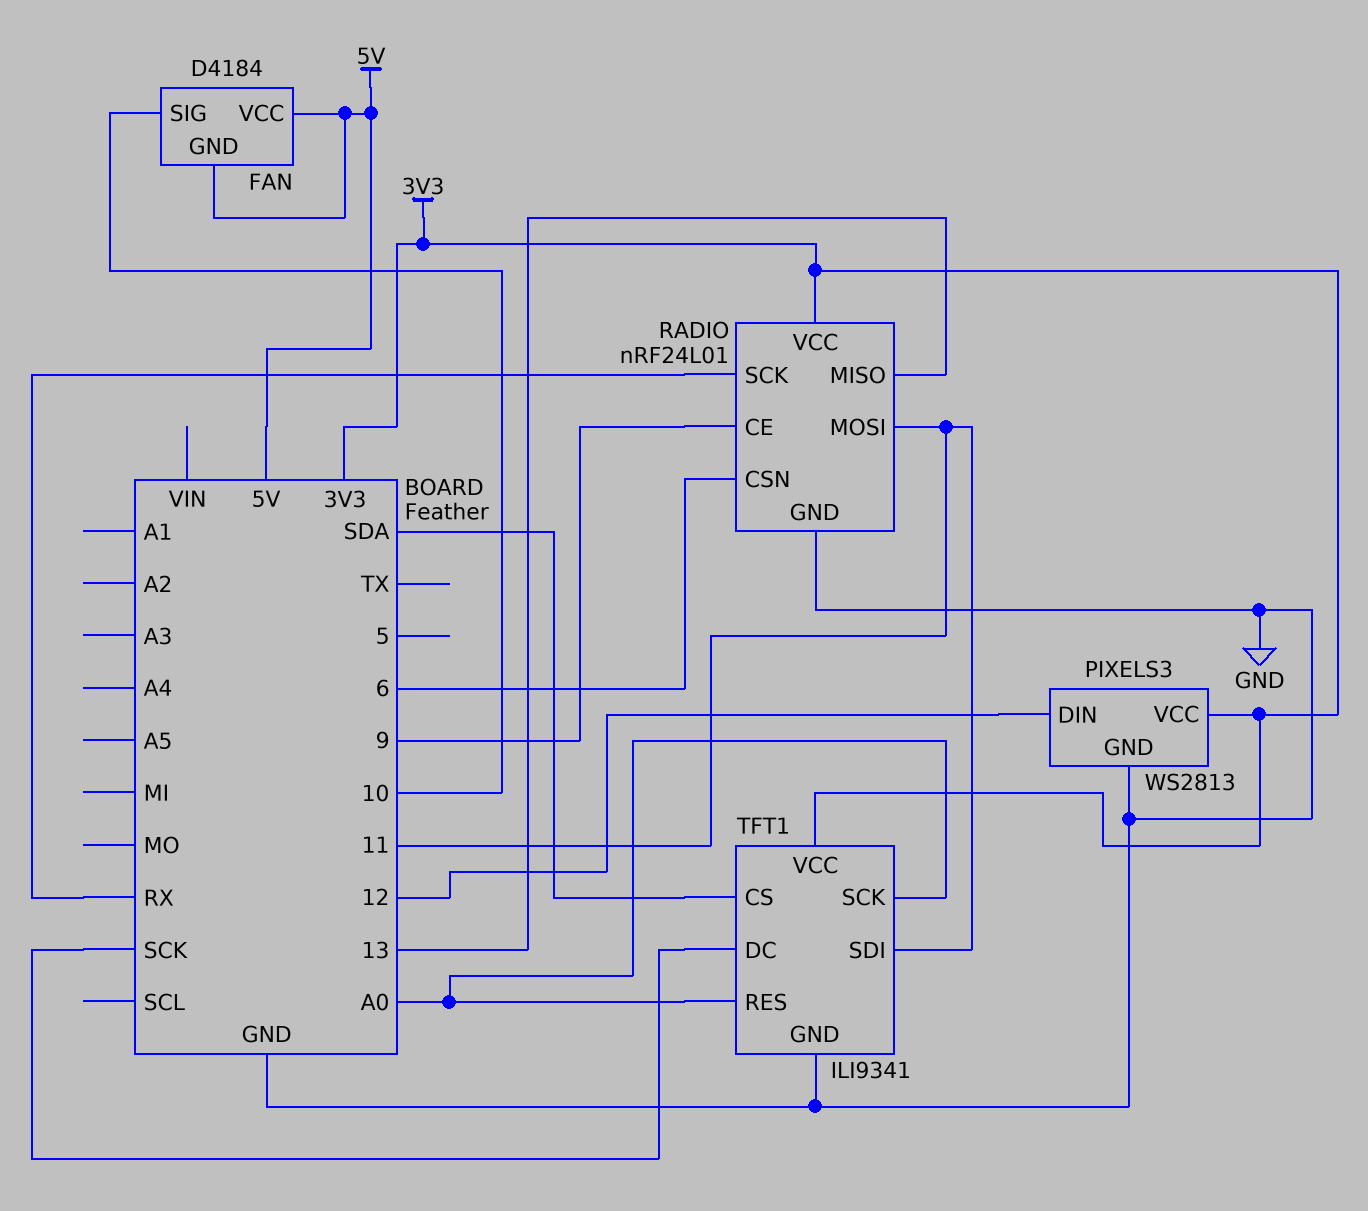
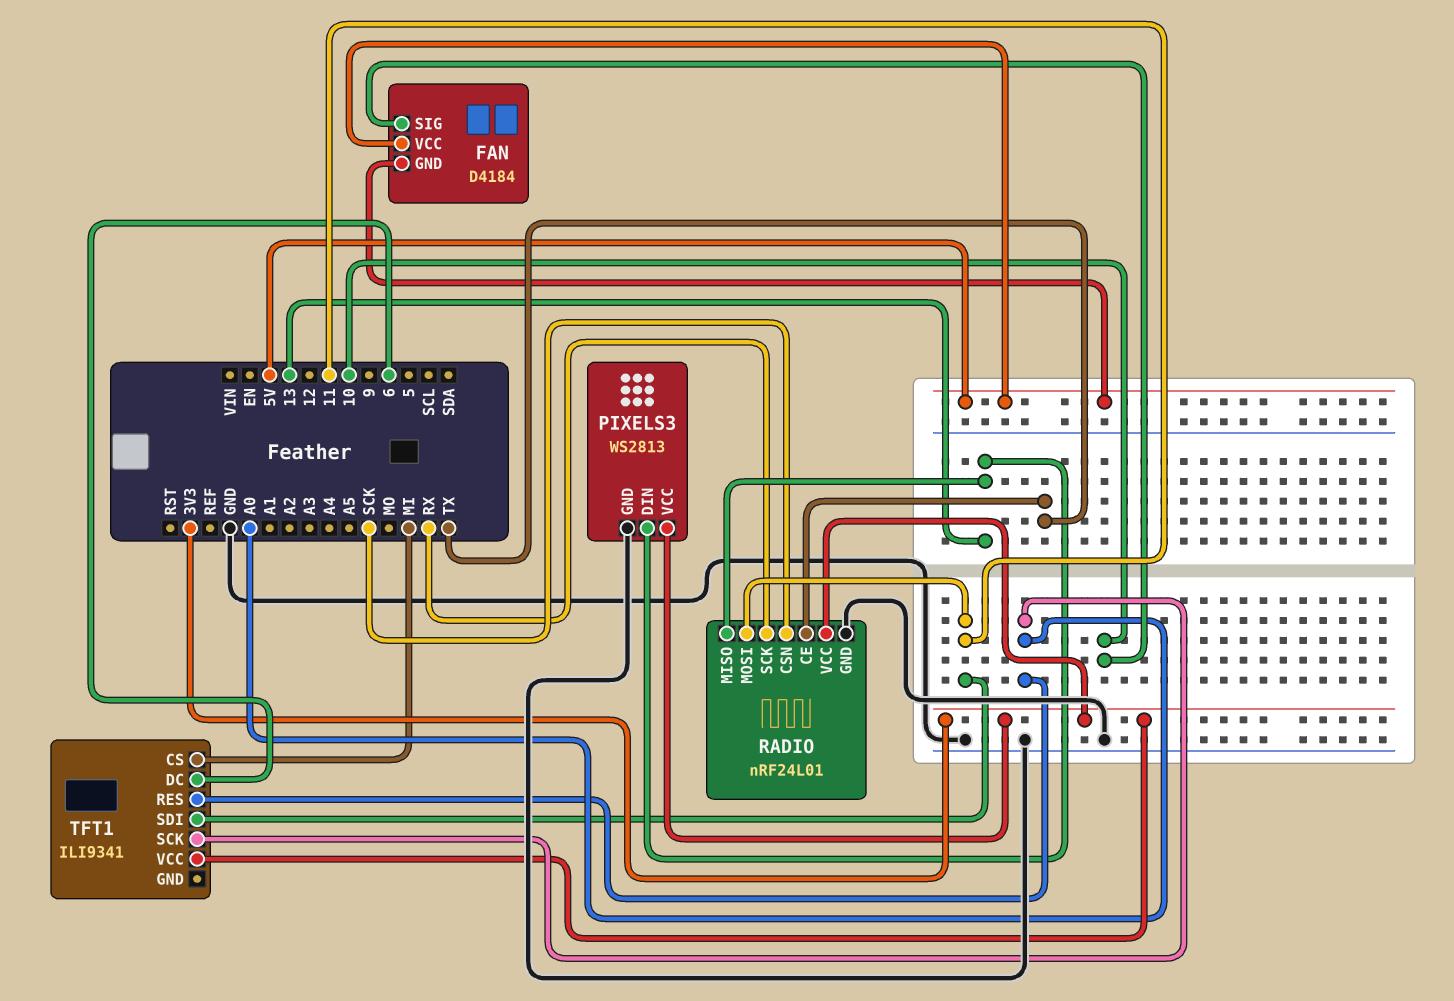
PIXELS3 pin DIN: 12 -> 13
RADIO pin CE: 9 -> TX
RADIO pin CSN: 6 -> SCK
TFT1 pin CS: SDA -> MI
TFT1 pin DC: SCK -> 6
TFT1 pin GND: GND -> none

